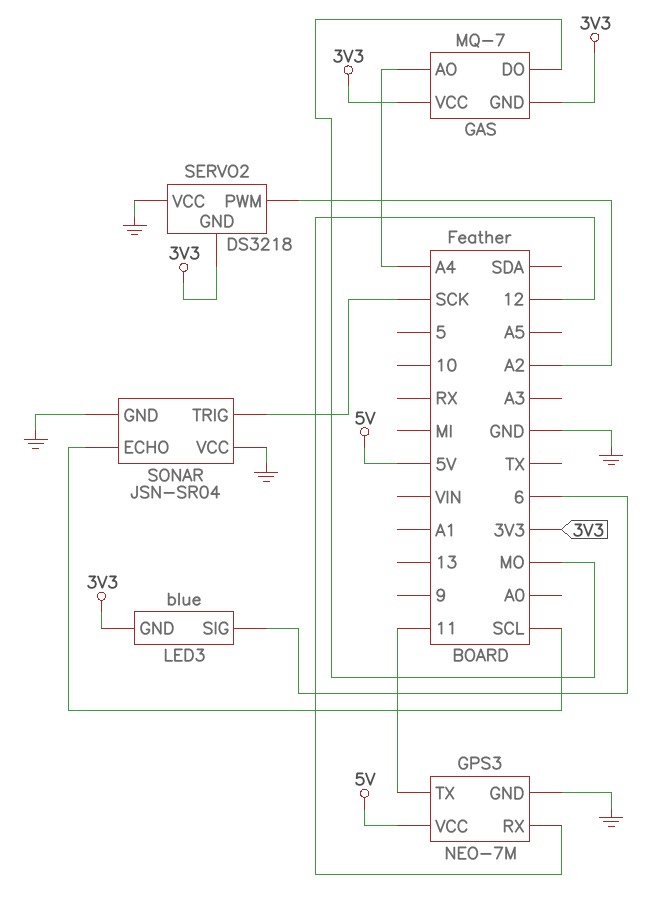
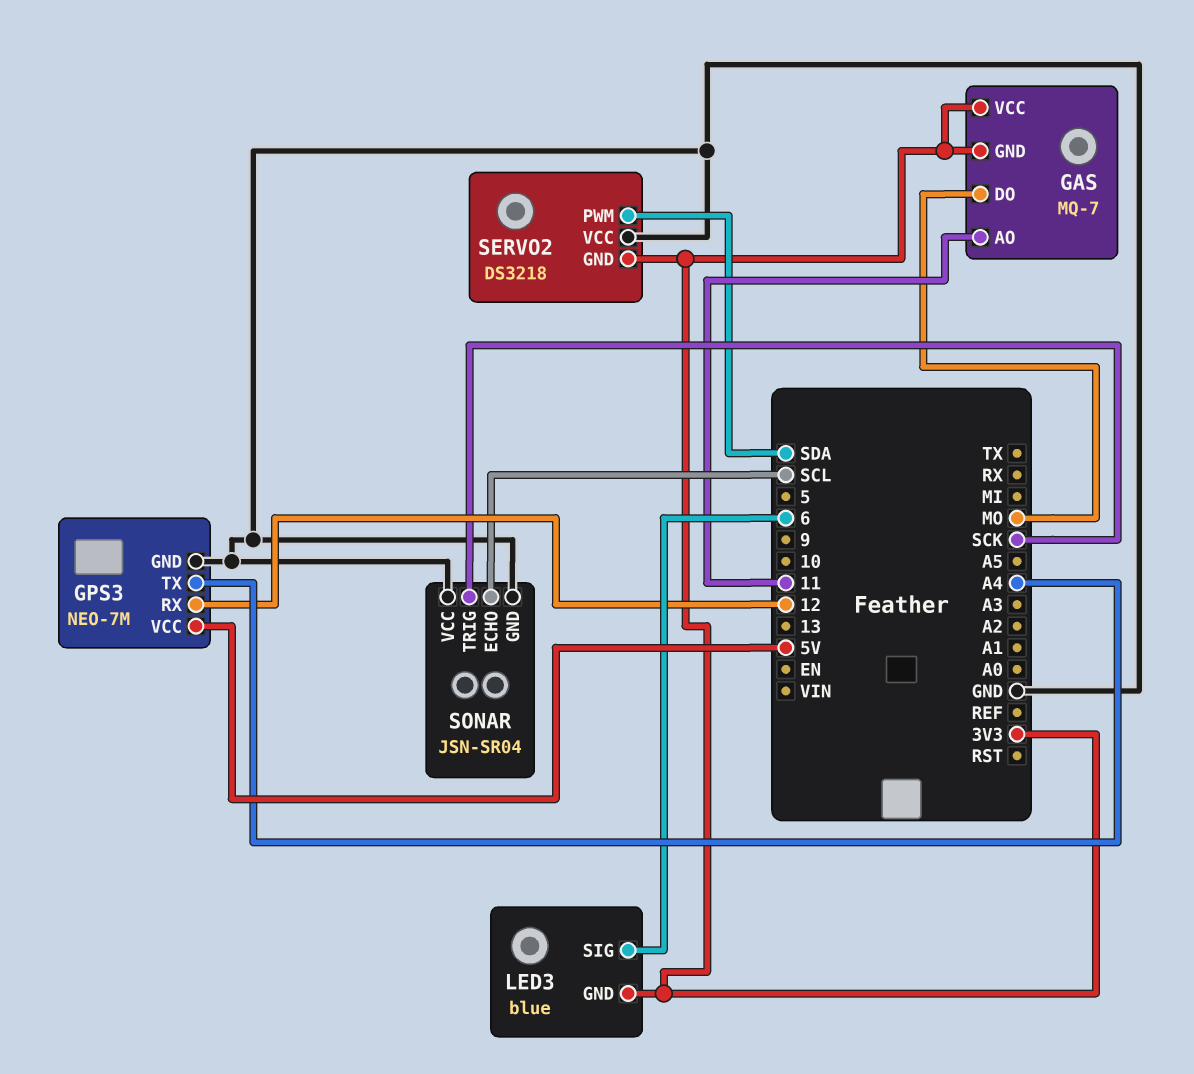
GAS pin AO: A4 -> 11
GPS3 pin TX: 11 -> A4
SERVO2 pin PWM: A2 -> SDA

